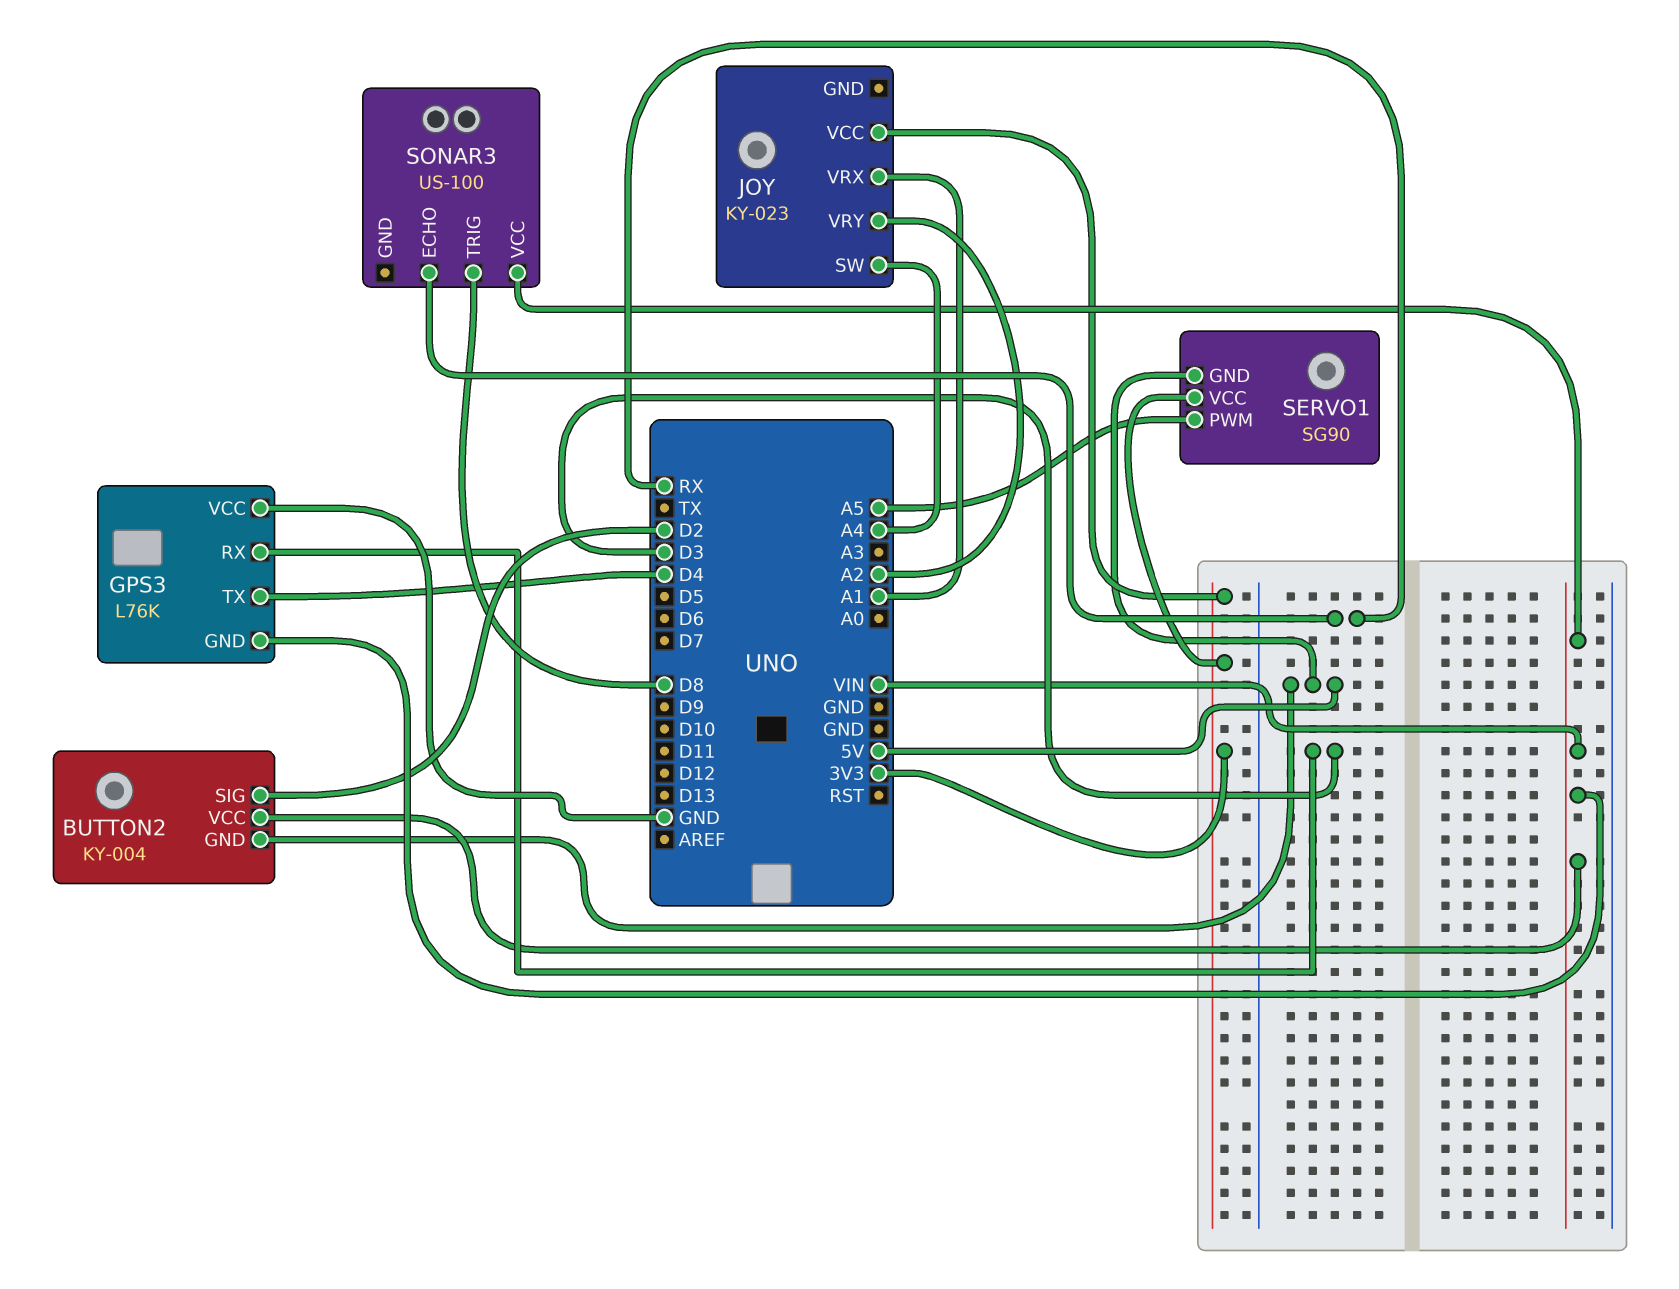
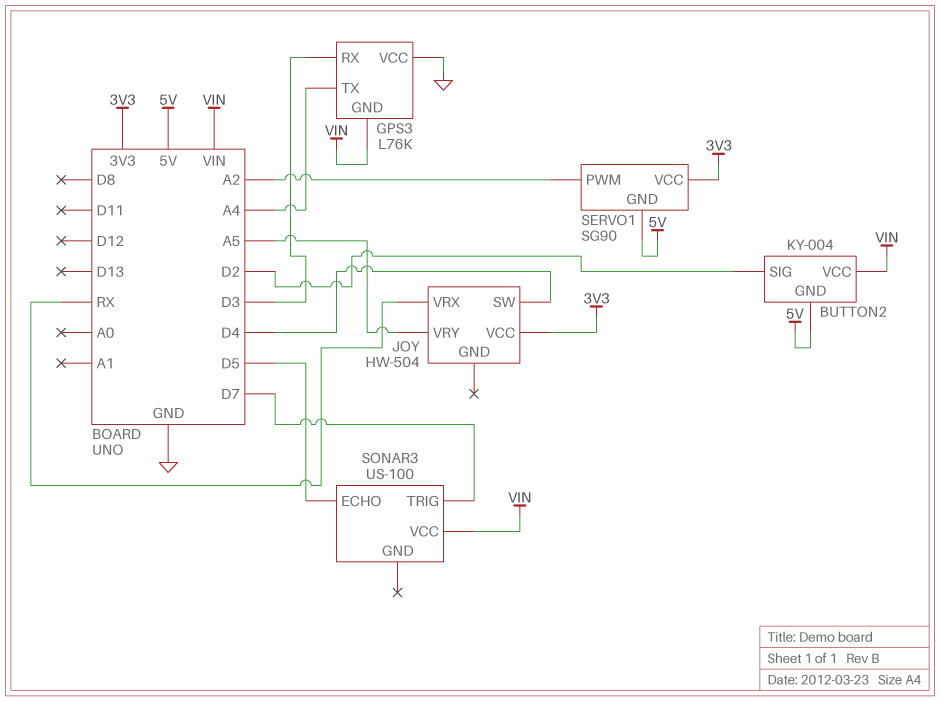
GPS3 pin TX: D4 -> A4
JOY: KY-023 -> HW-504
JOY pin SW: A4 -> D4
JOY pin VRX: A1 -> RX
JOY pin VRY: A2 -> A5
SERVO1 pin PWM: A5 -> A2
SONAR3 pin ECHO: RX -> D5
SONAR3 pin TRIG: D8 -> D7

